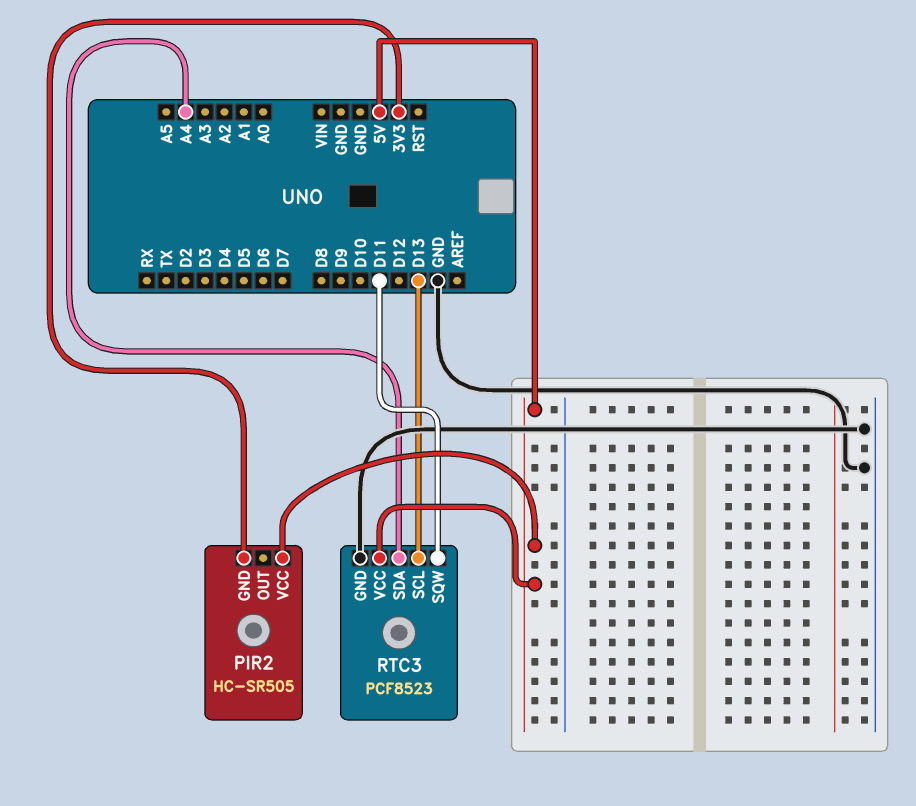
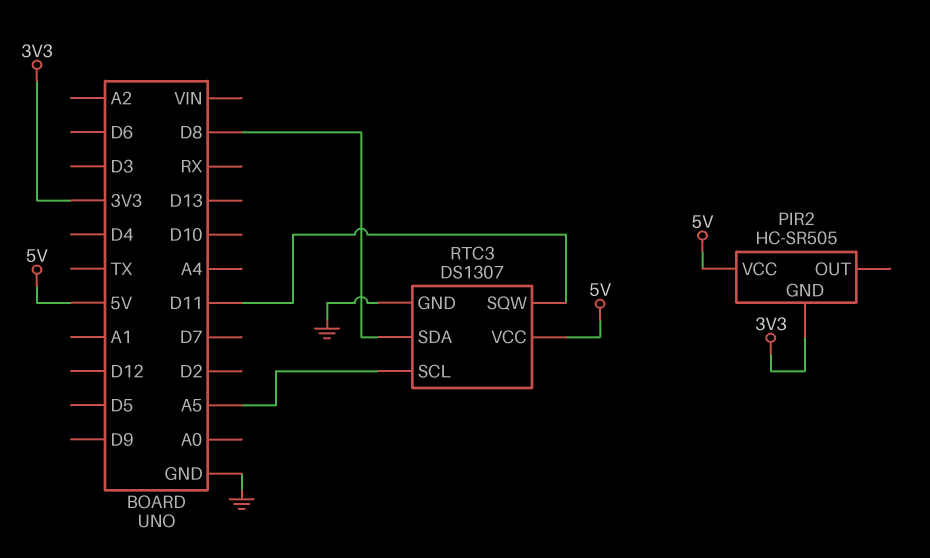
RTC3: PCF8523 -> DS1307
RTC3 pin SCL: D13 -> A5
RTC3 pin SDA: A4 -> D8

